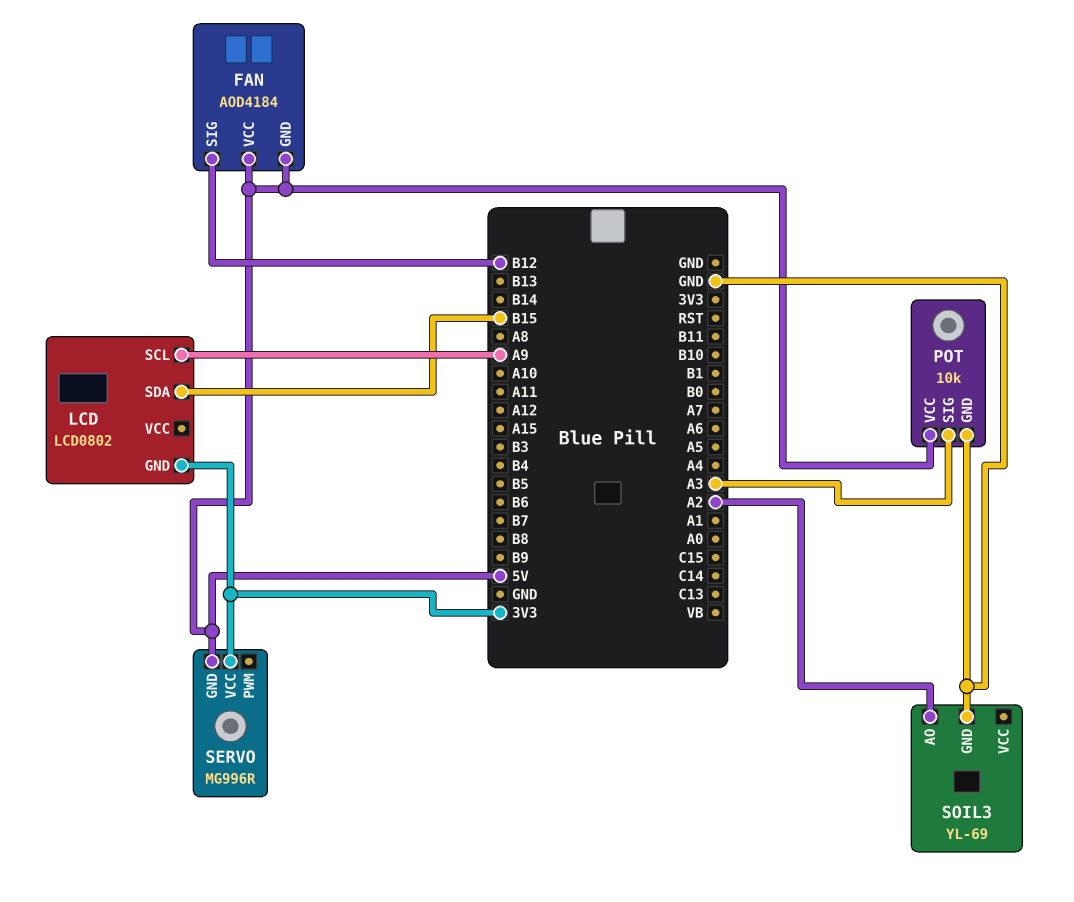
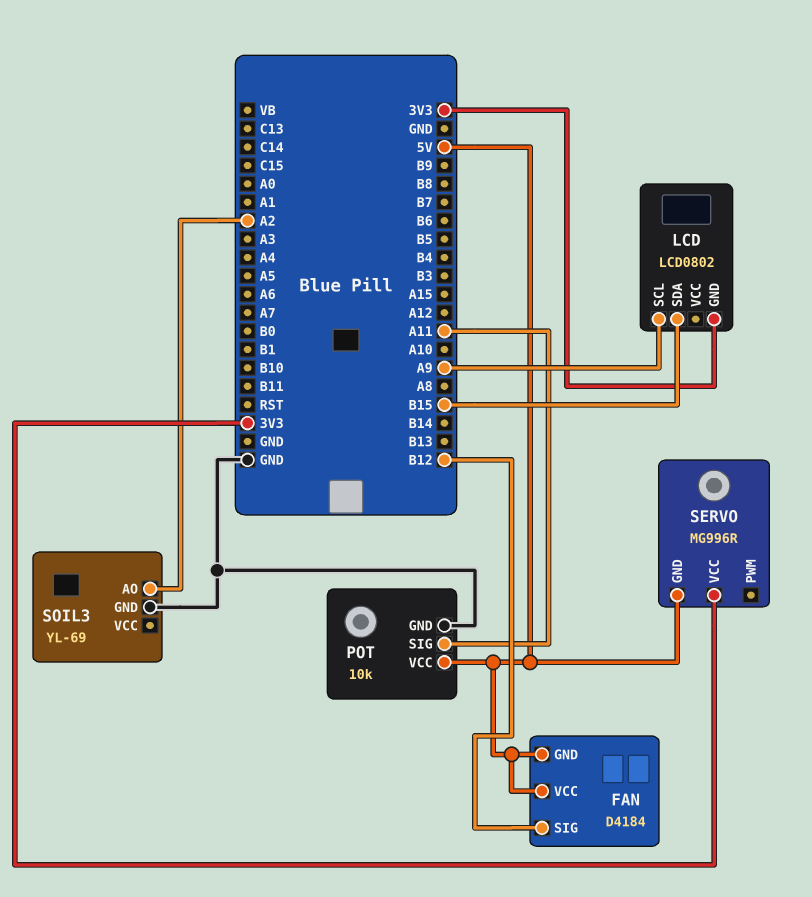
FAN: AOD4184 -> D4184
POT pin SIG: A3 -> A11

